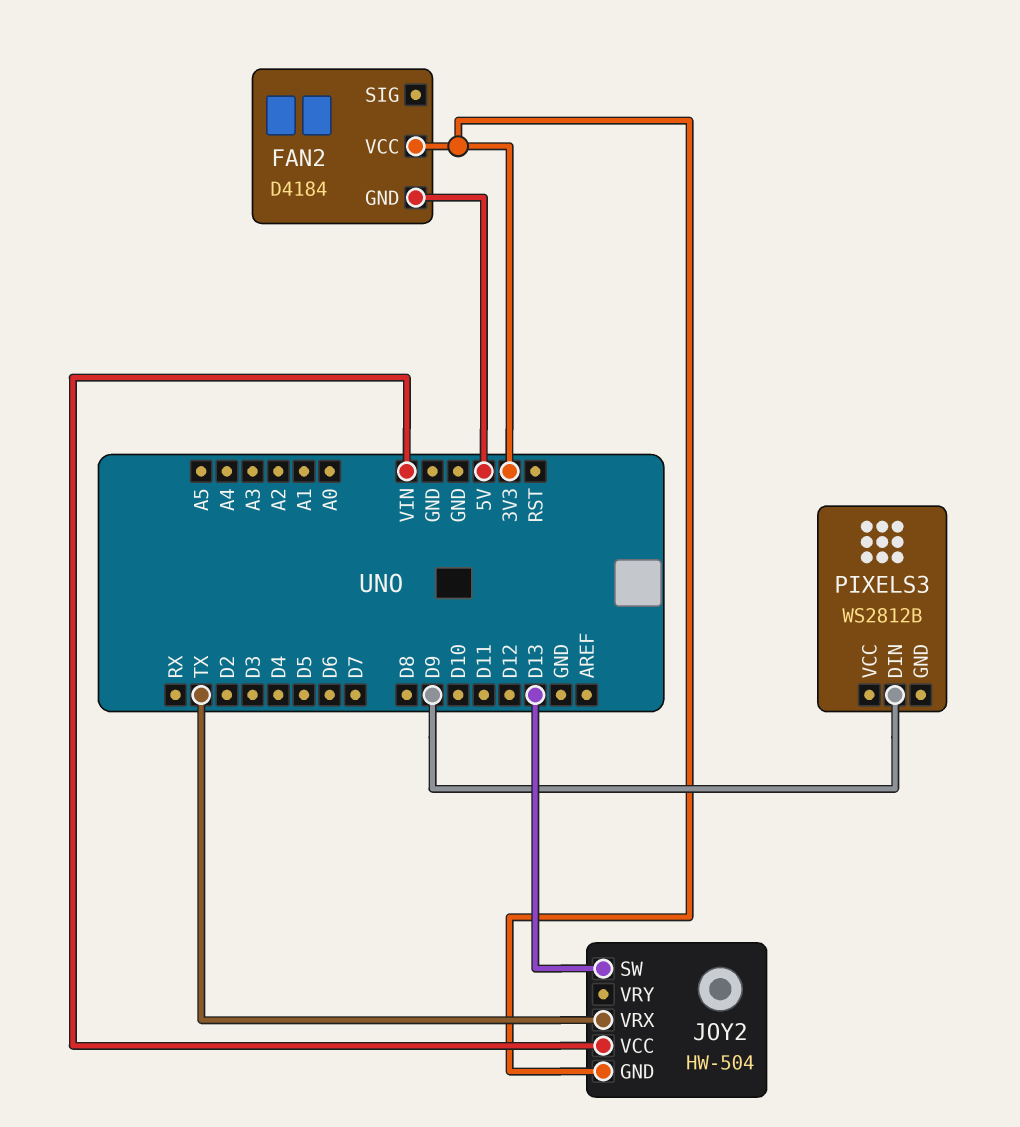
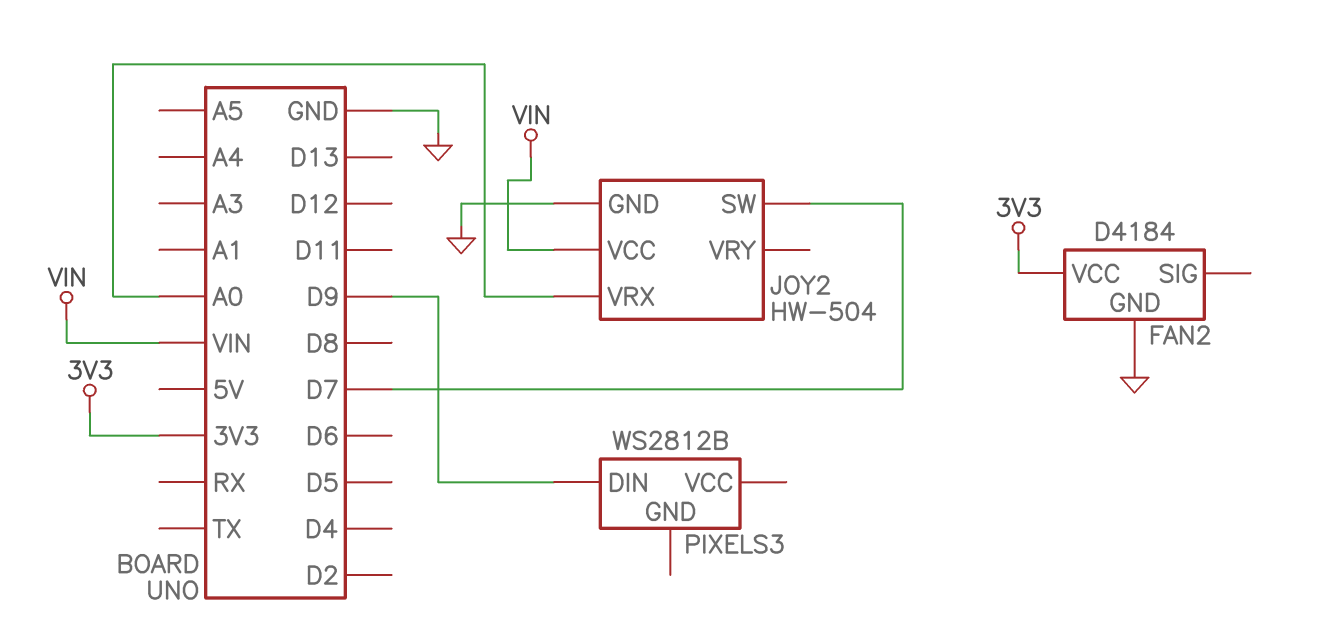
FAN2 pin GND: 5V -> GND
JOY2 pin GND: 3V3 -> GND
JOY2 pin SW: D13 -> D7
JOY2 pin VRX: TX -> A0

